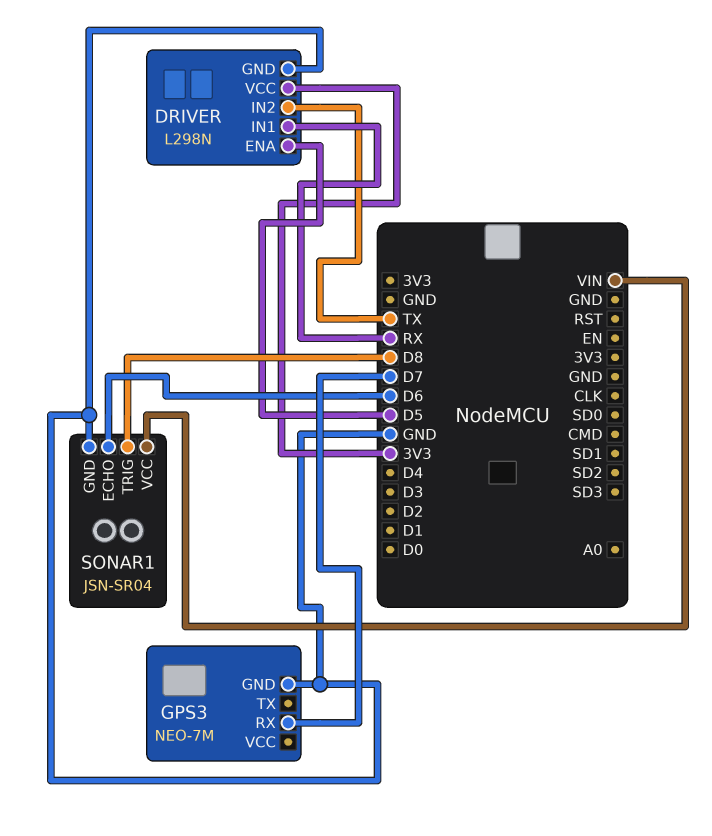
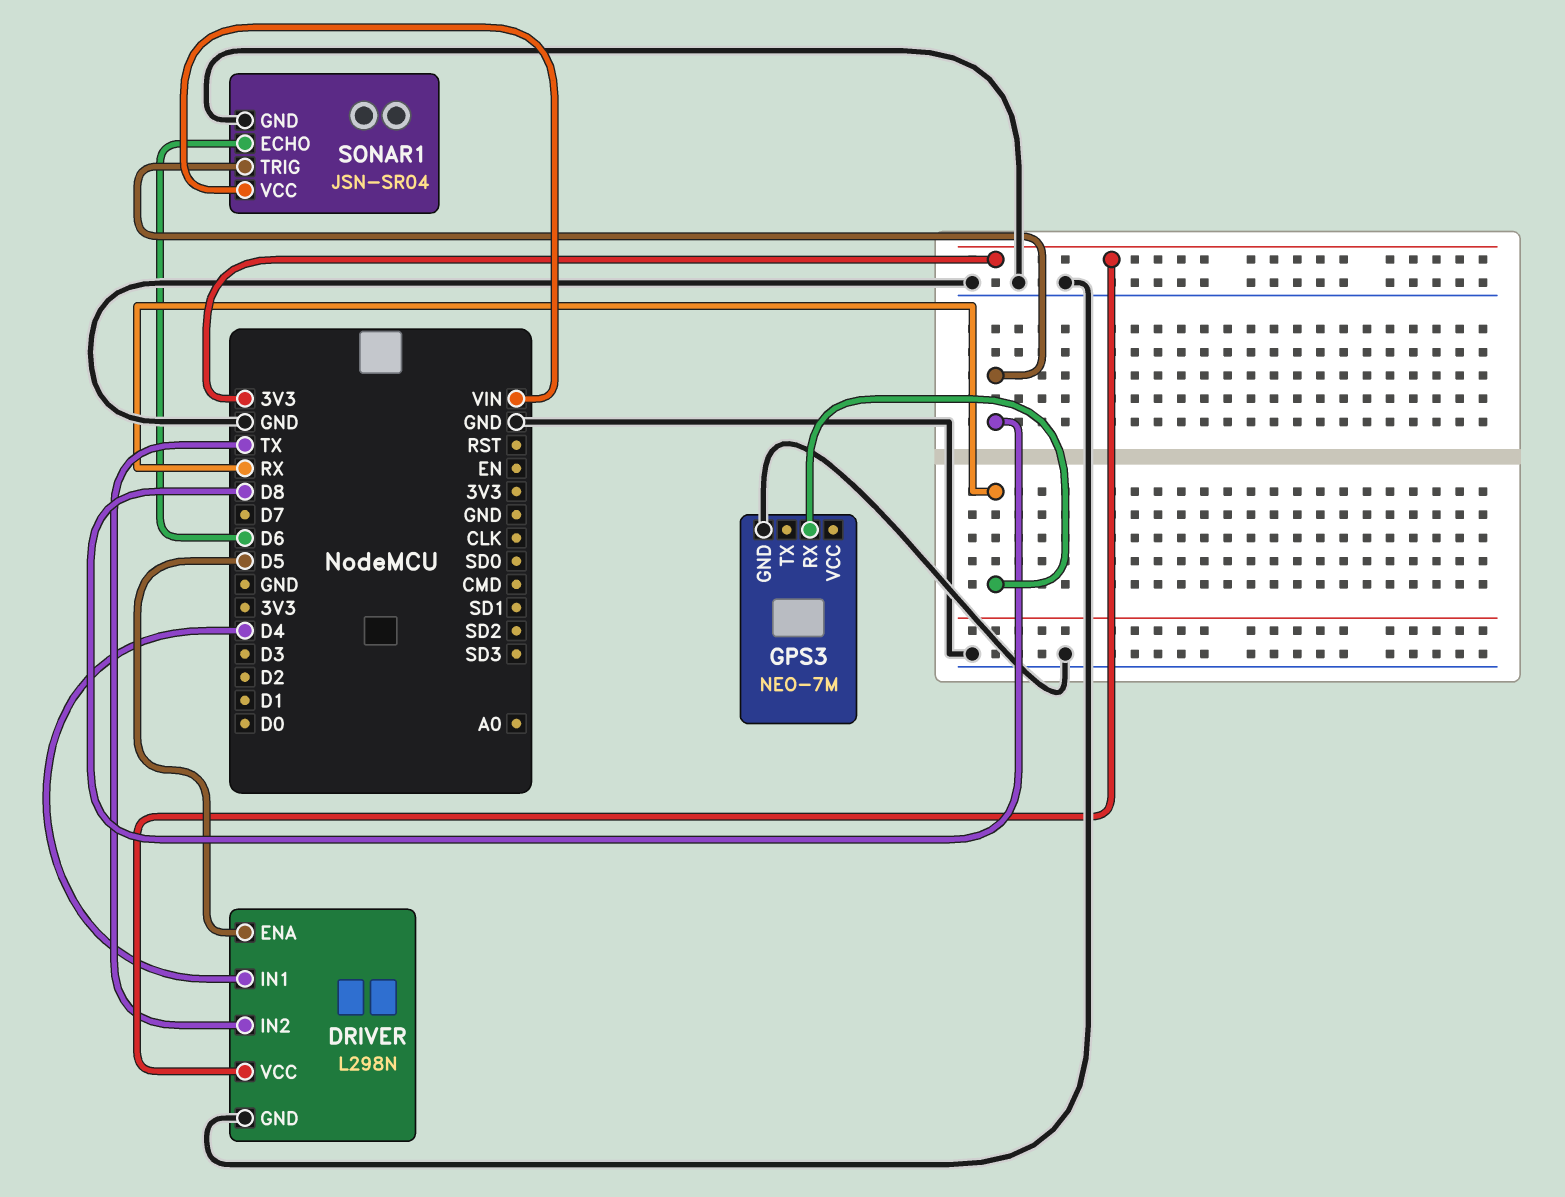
DRIVER pin IN1: RX -> D4
GPS3 pin RX: D7 -> RX

